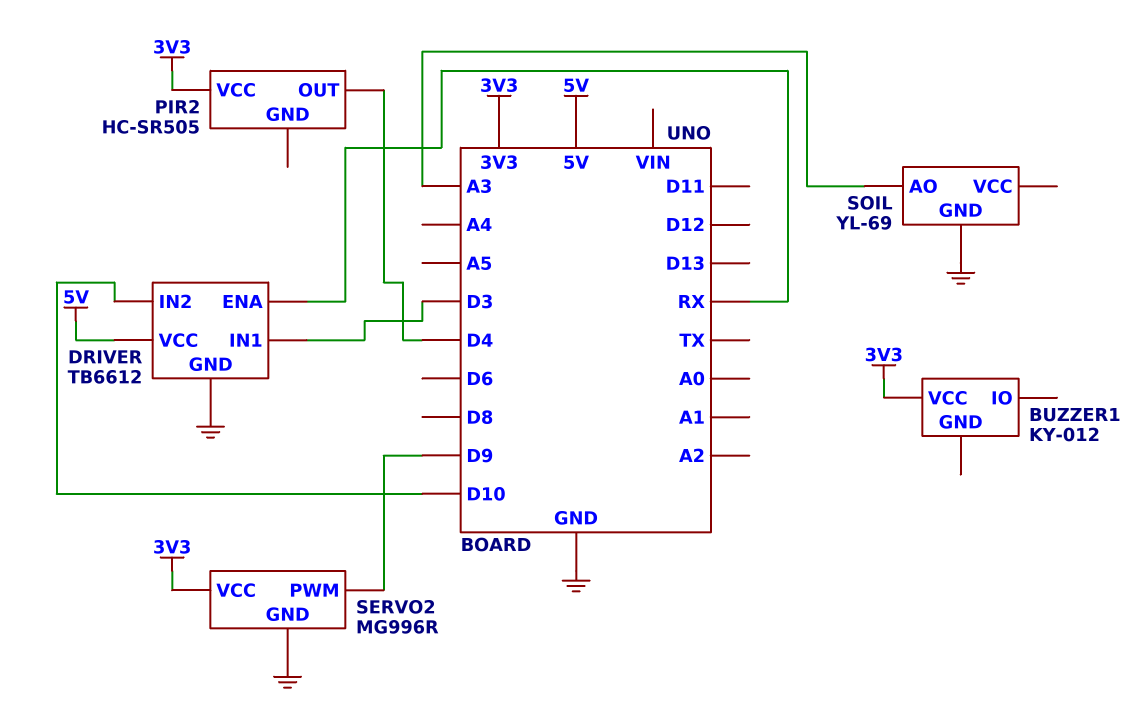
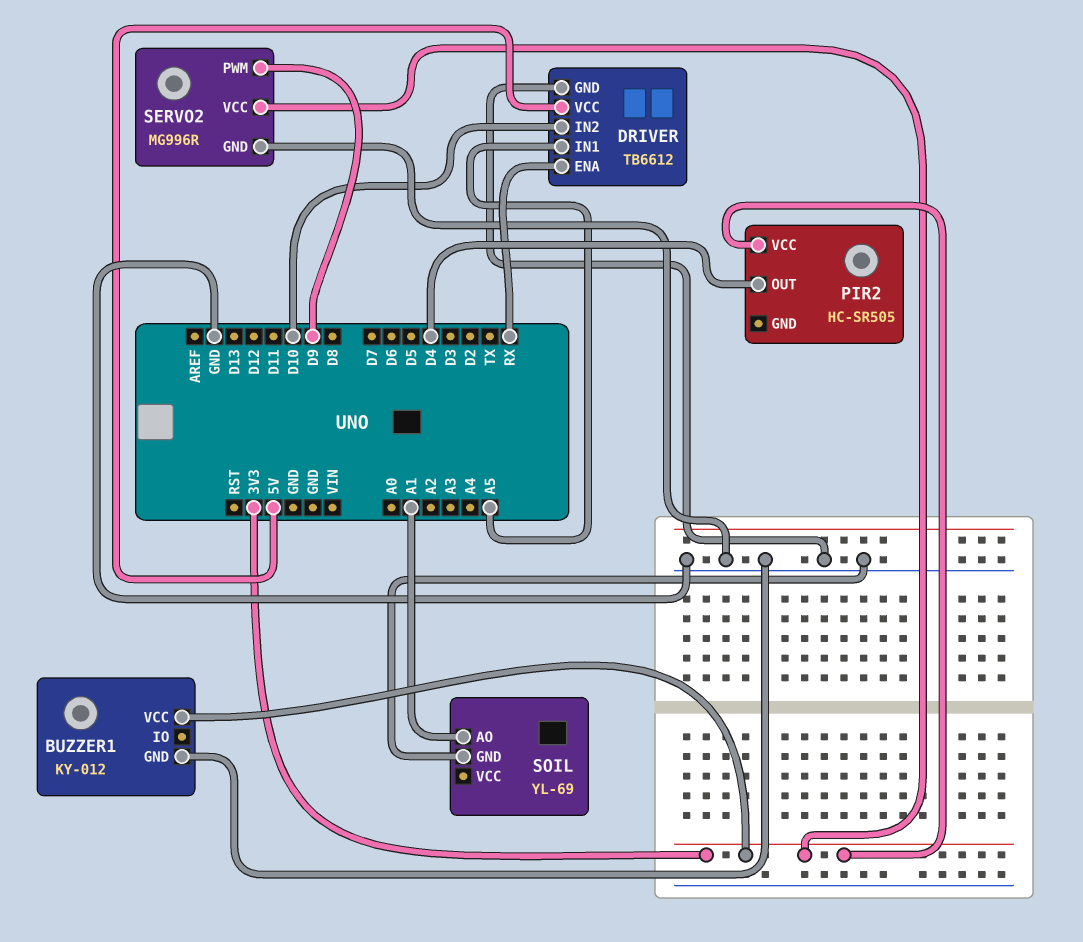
BUZZER1 pin GND: none -> GND
DRIVER pin IN1: D3 -> A5
SOIL pin AO: A3 -> A1

